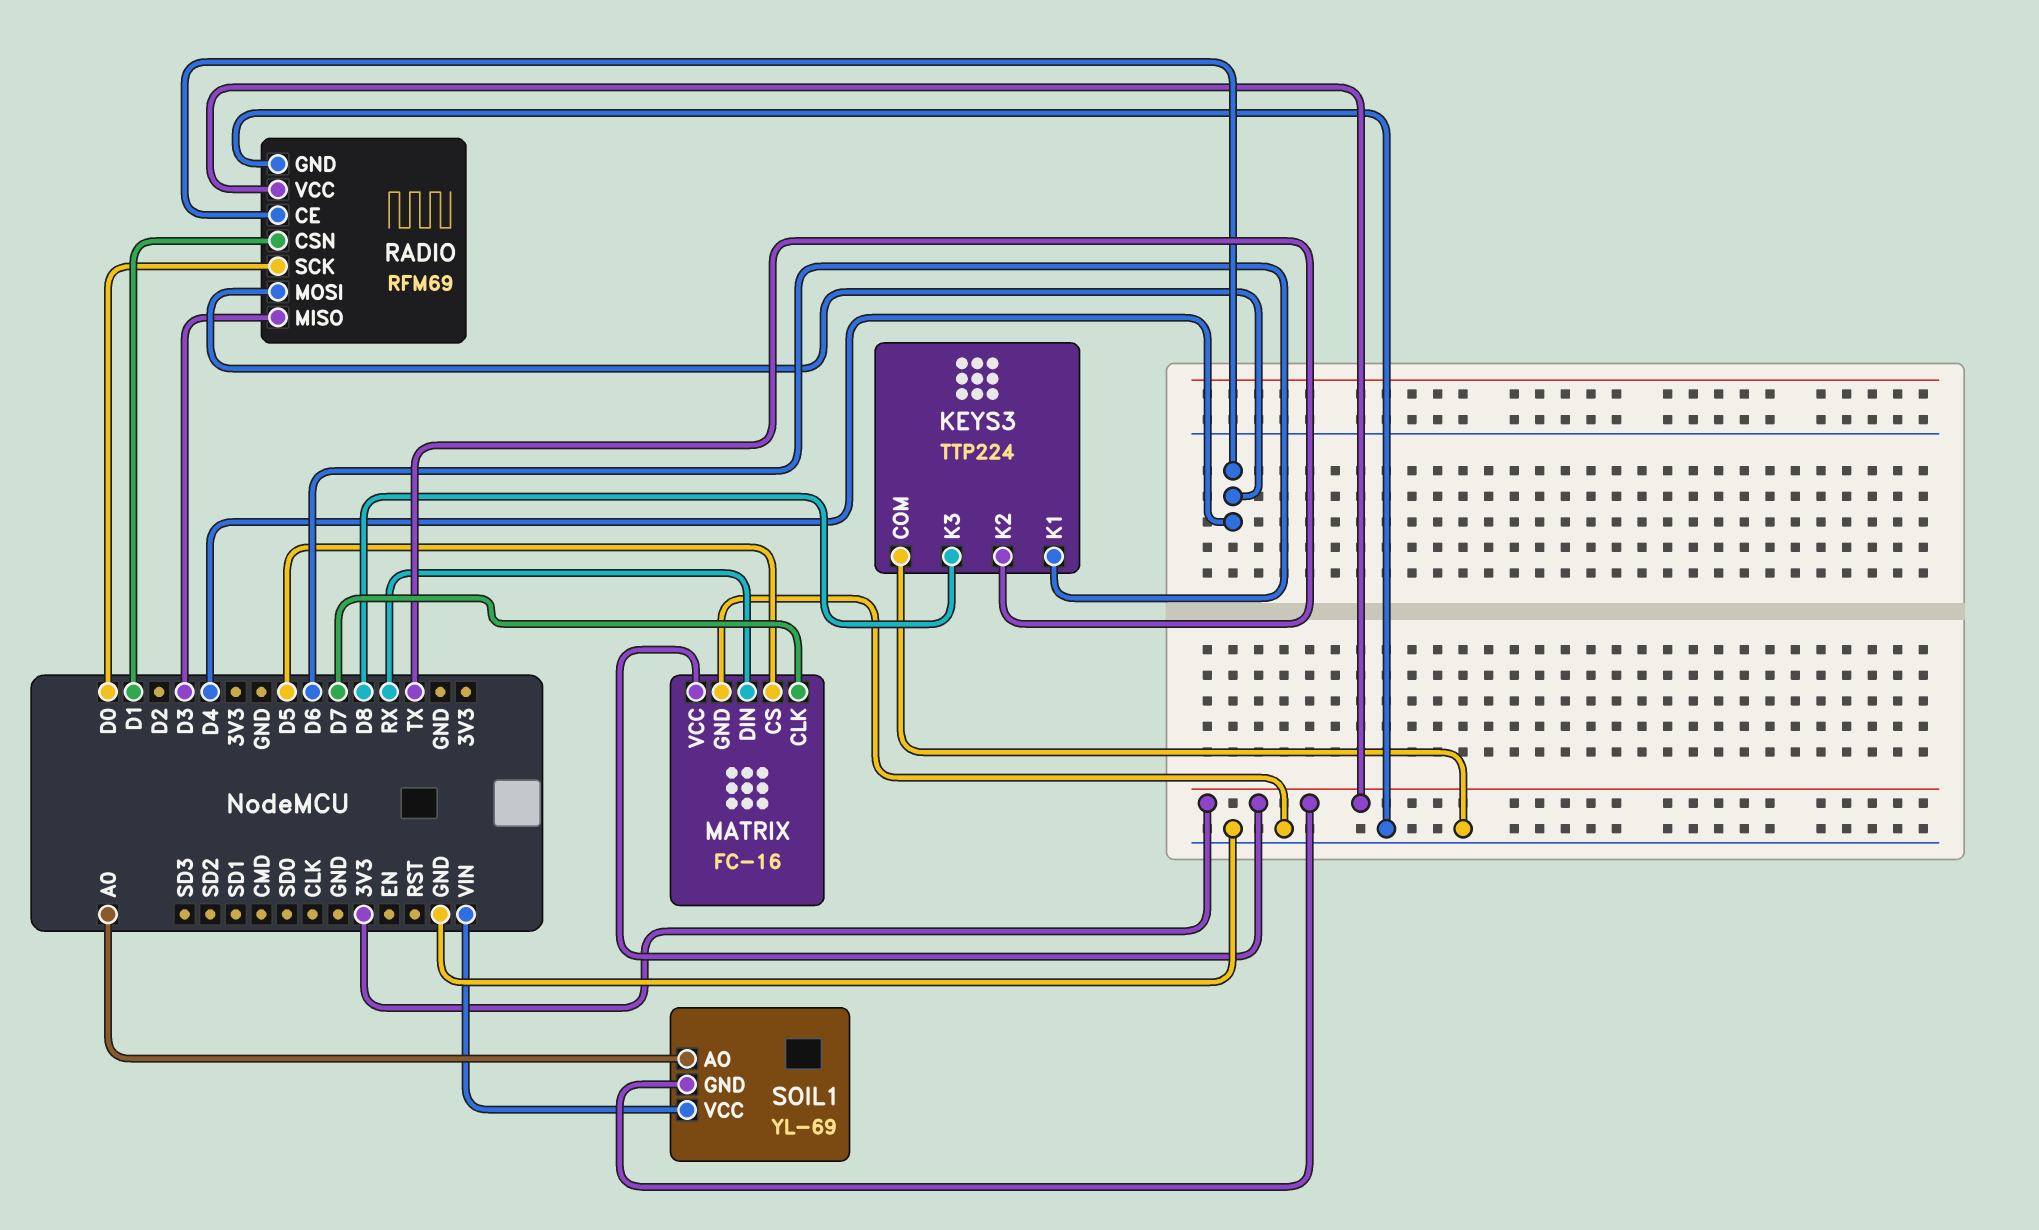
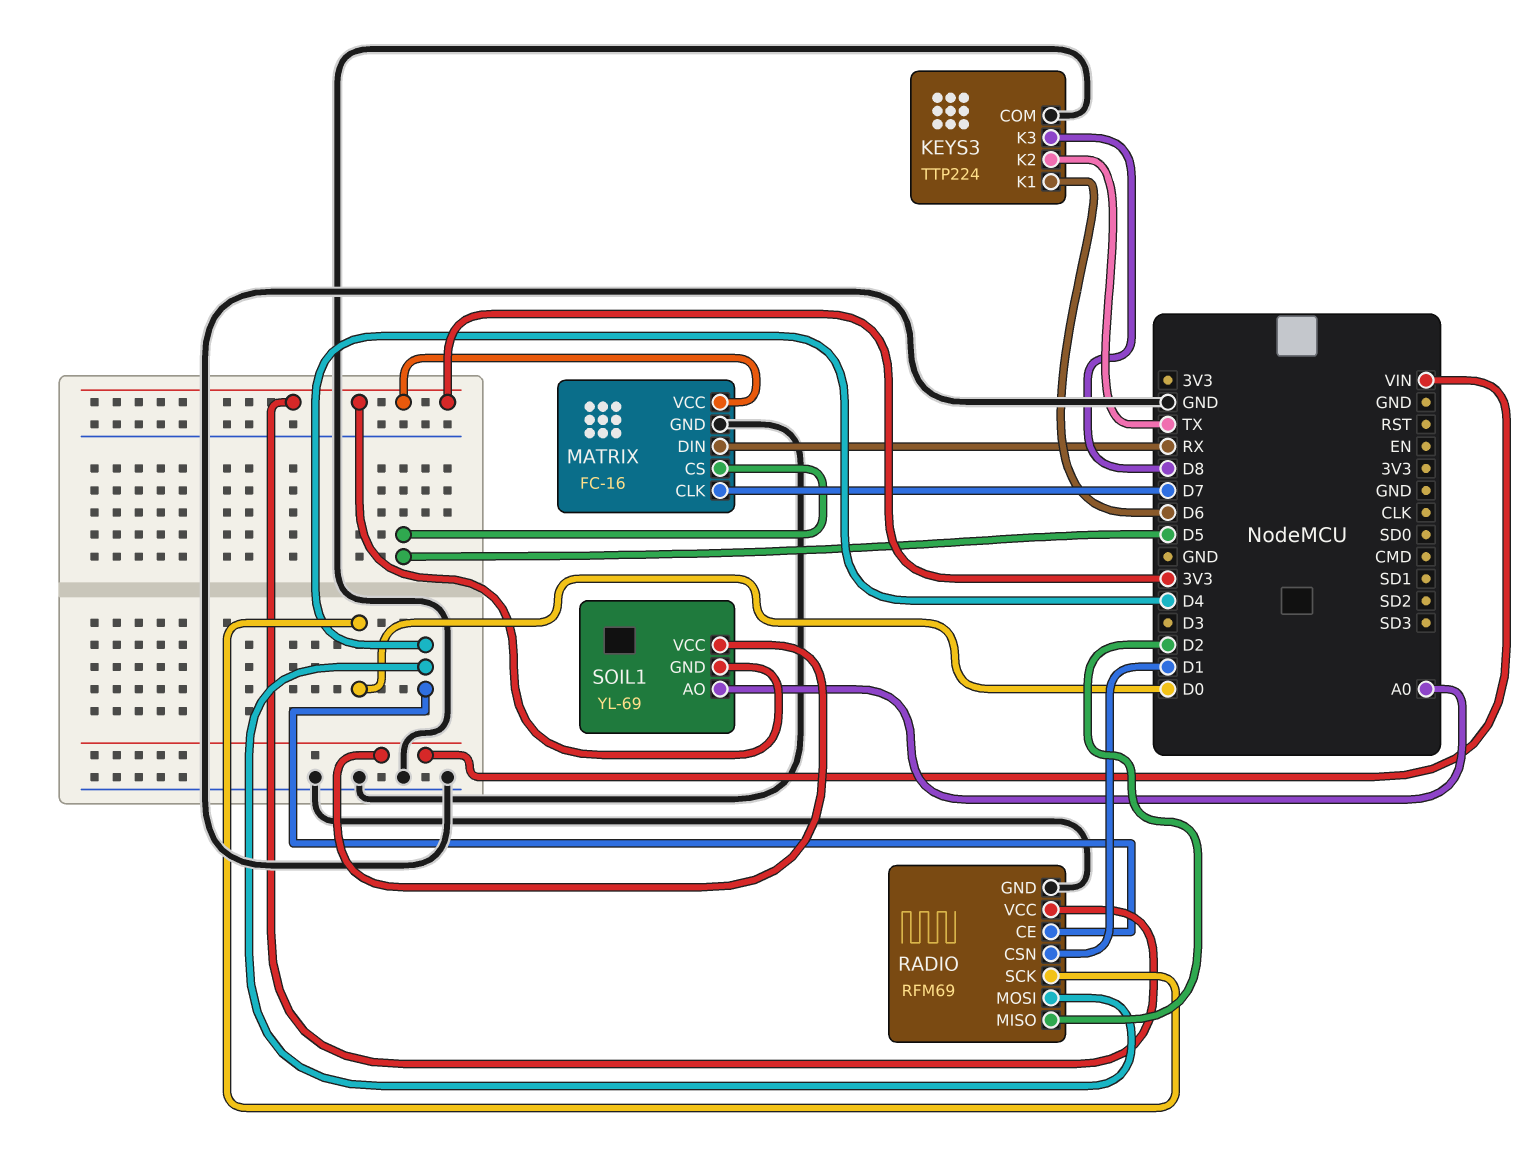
RADIO pin MISO: D3 -> D2

